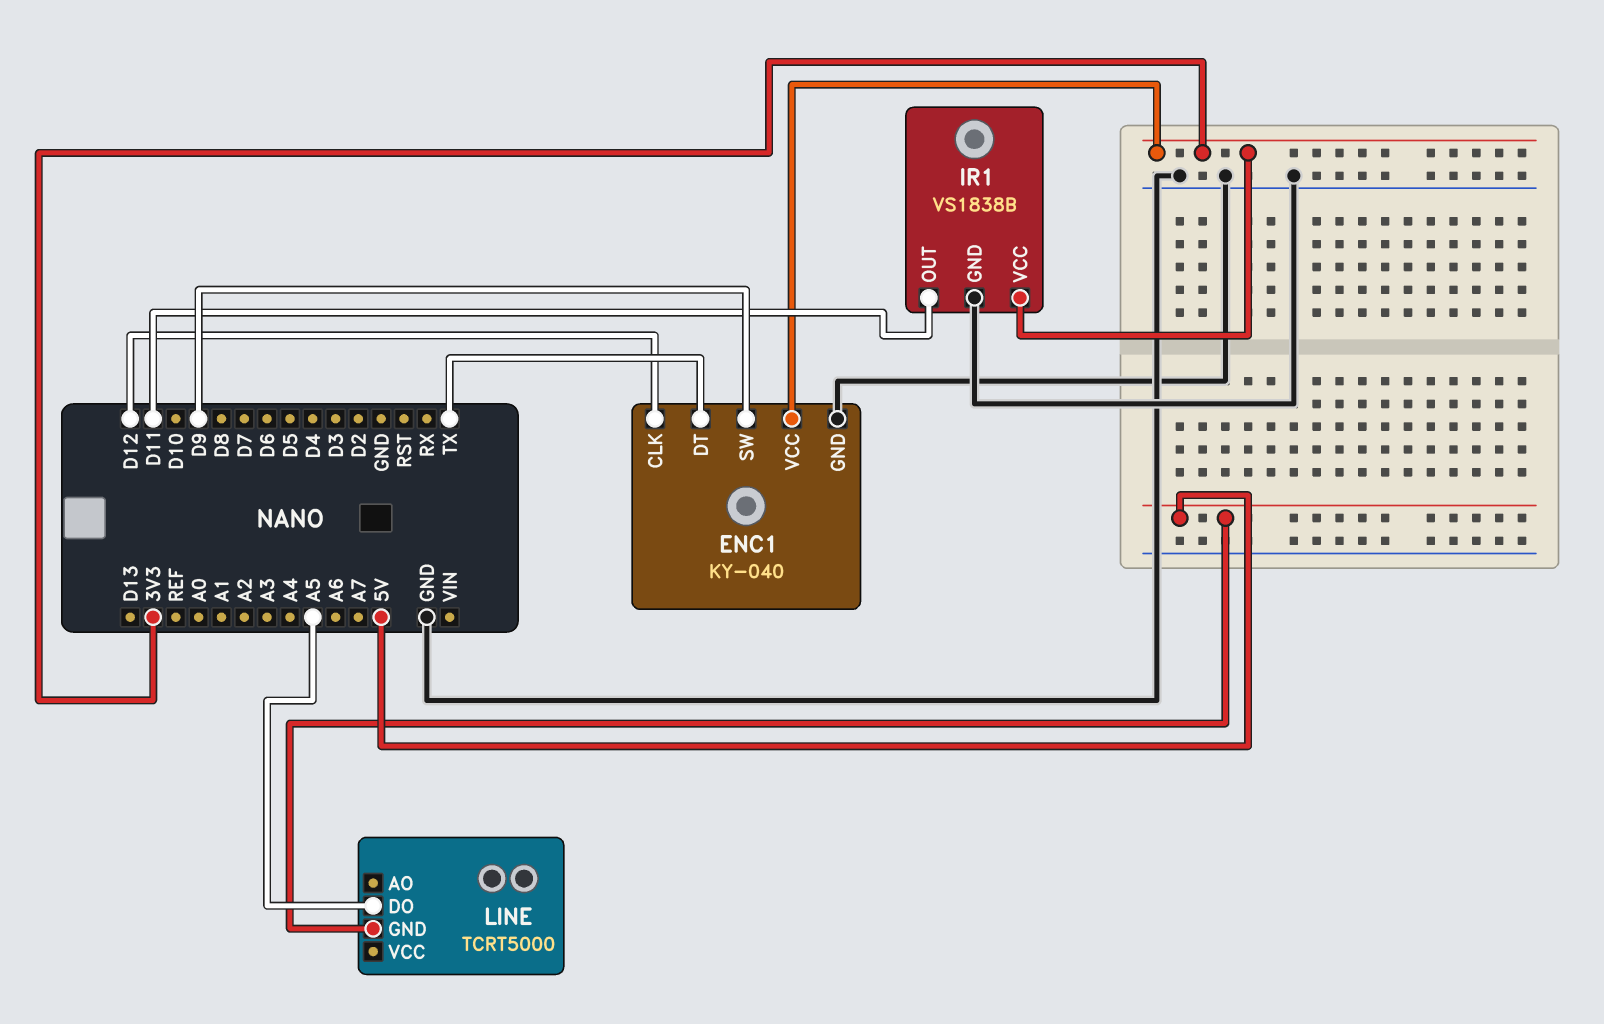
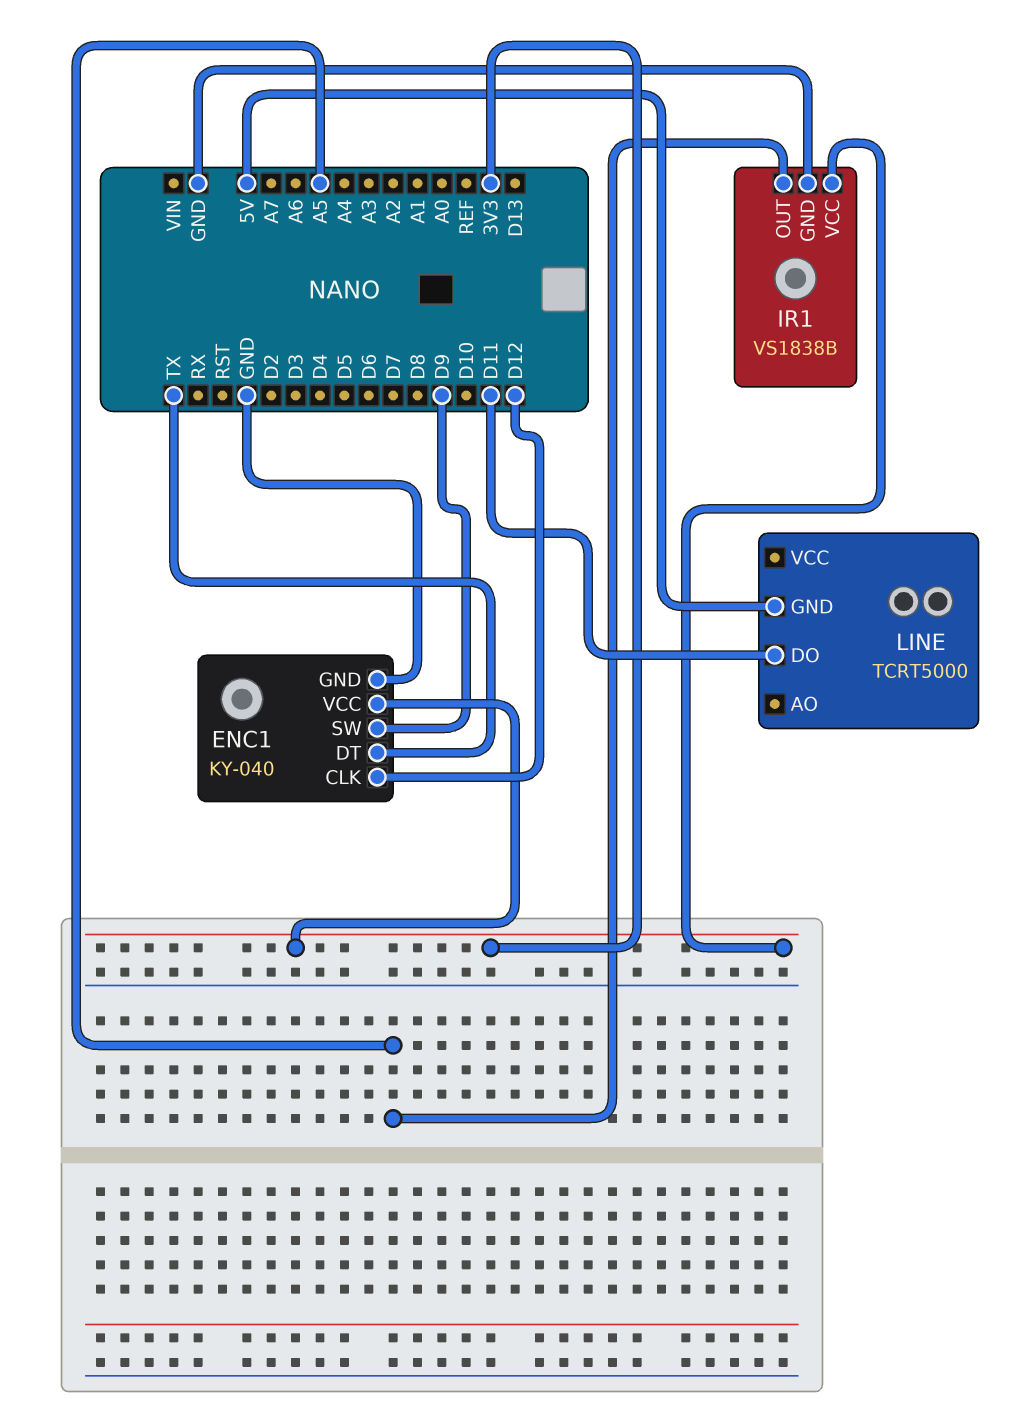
IR1 pin OUT: D11 -> A5
LINE pin DO: A5 -> D11

